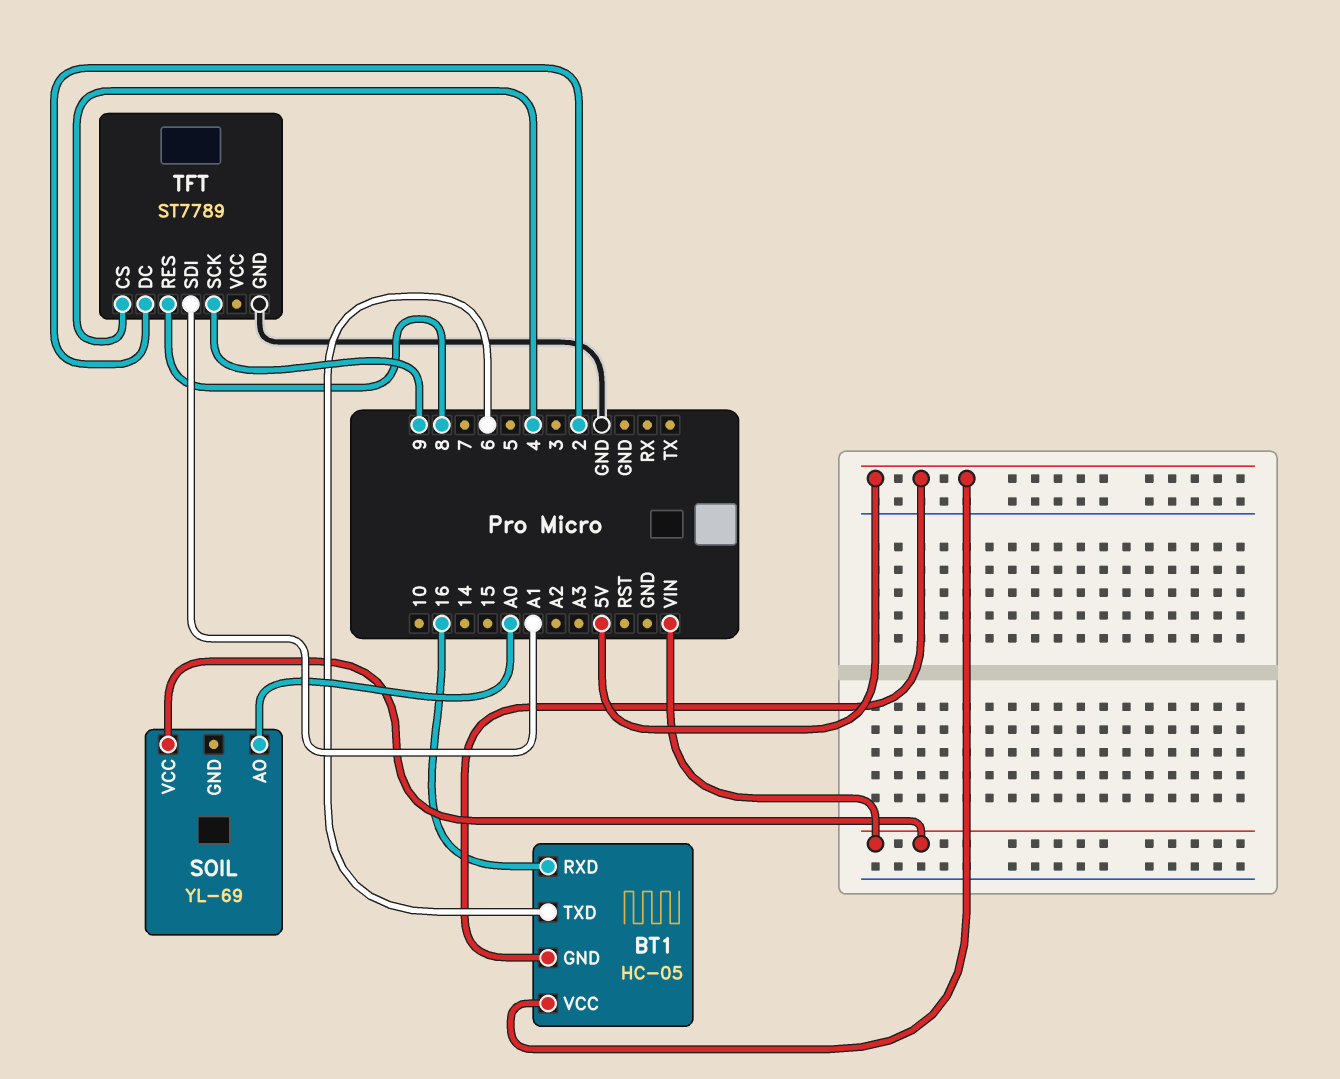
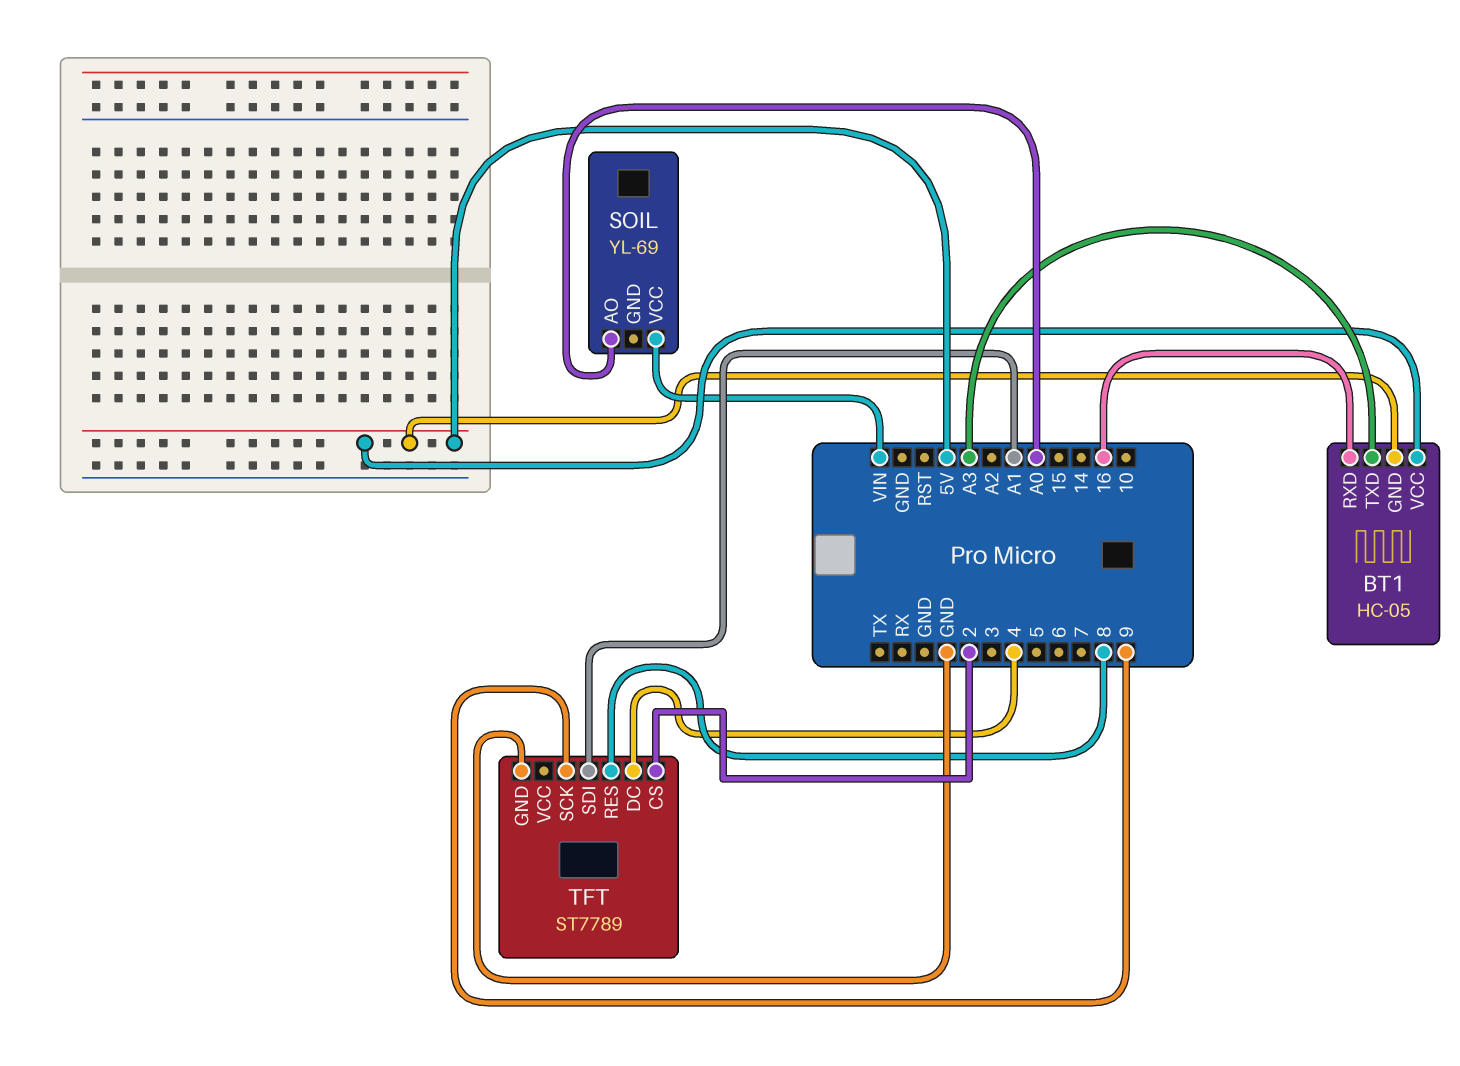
BT1 pin TXD: 6 -> A3
TFT pin CS: 4 -> 2
TFT pin DC: 2 -> 4

